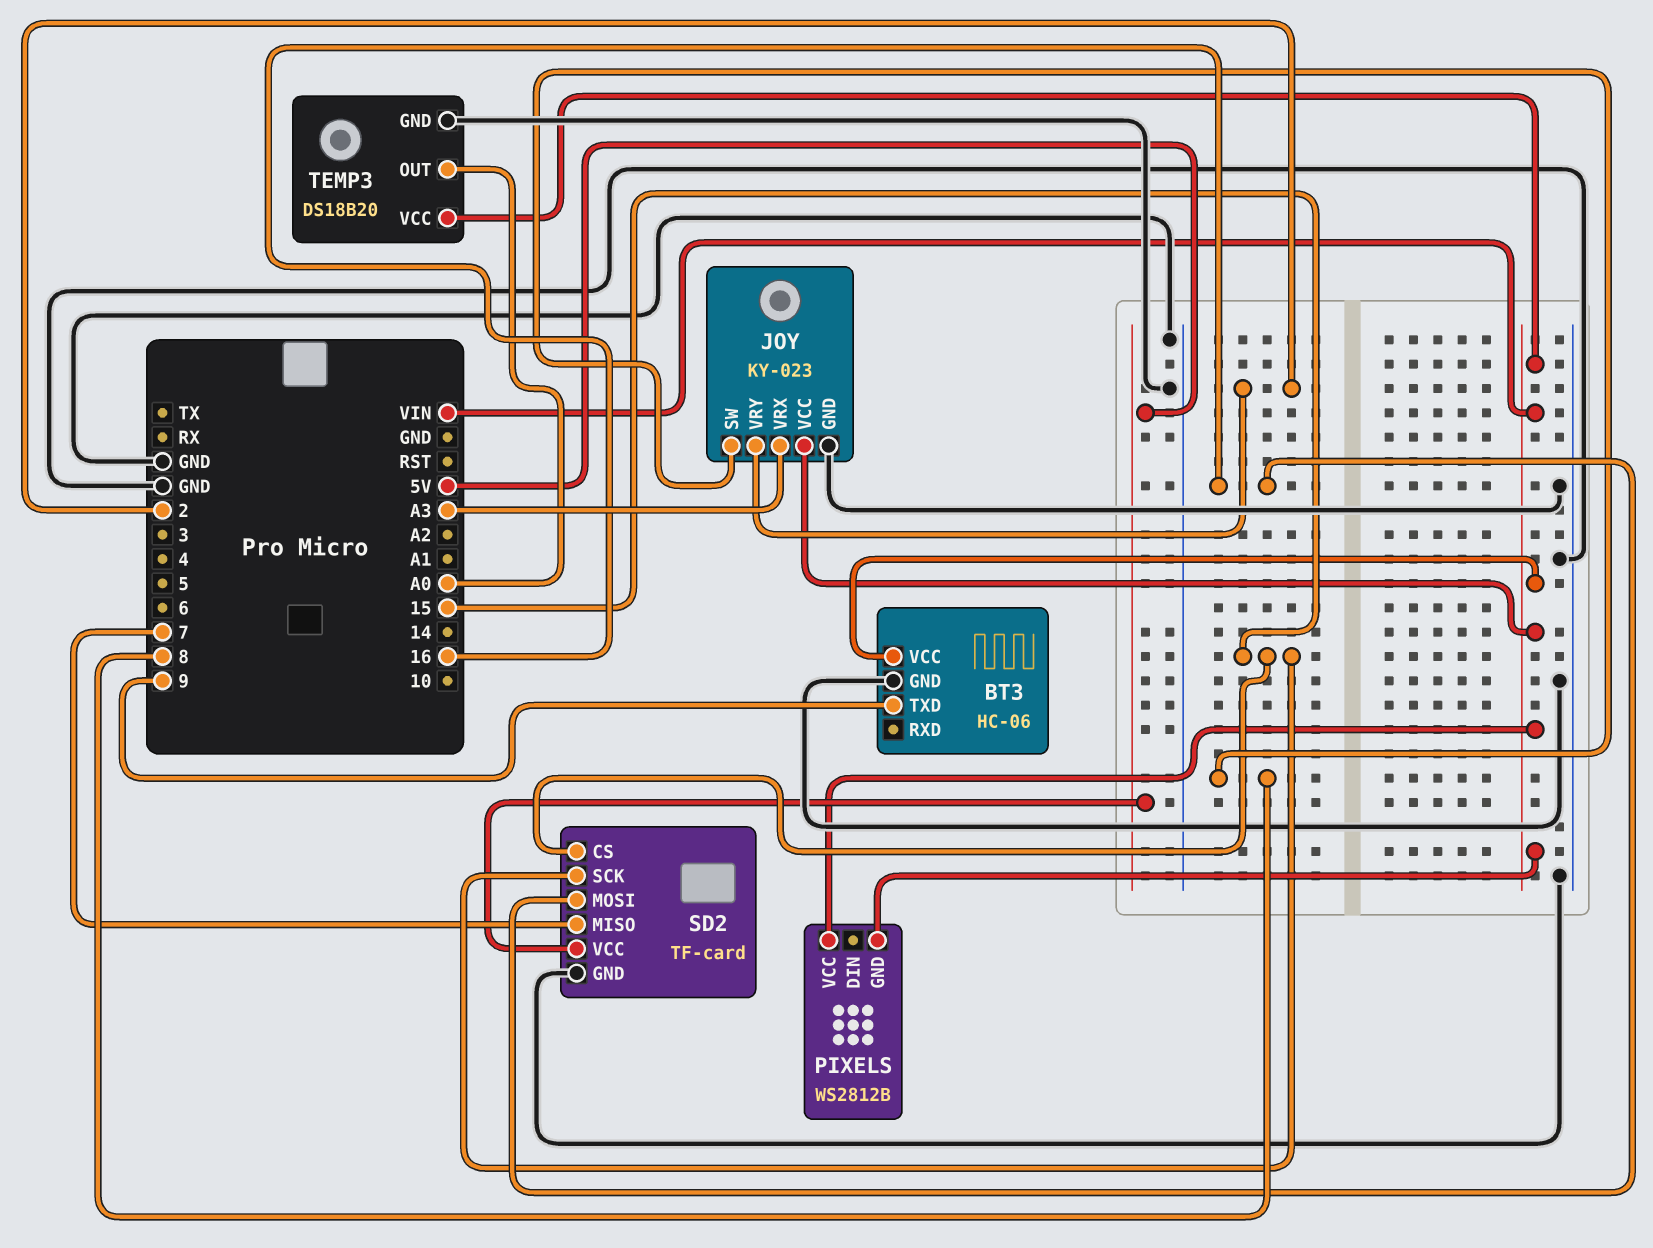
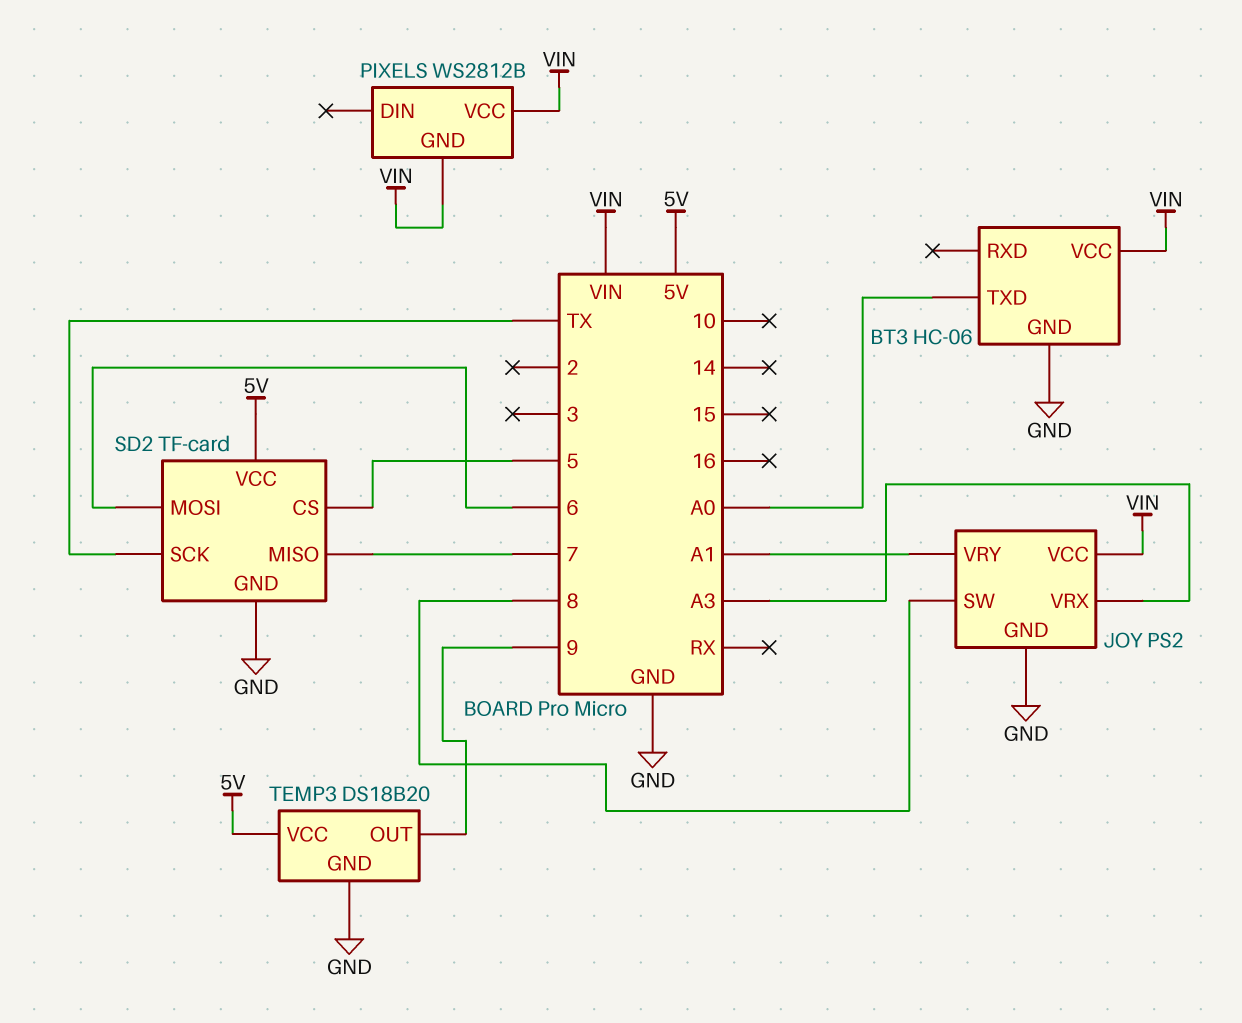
BT3 pin TXD: 9 -> A0
JOY: KY-023 -> PS2
JOY pin VRY: 2 -> A1
SD2 pin CS: 15 -> 5
SD2 pin MOSI: 16 -> 6
SD2 pin SCK: 15 -> TX
TEMP3 pin OUT: A0 -> 9
TEMP3 pin VCC: VIN -> 5V

